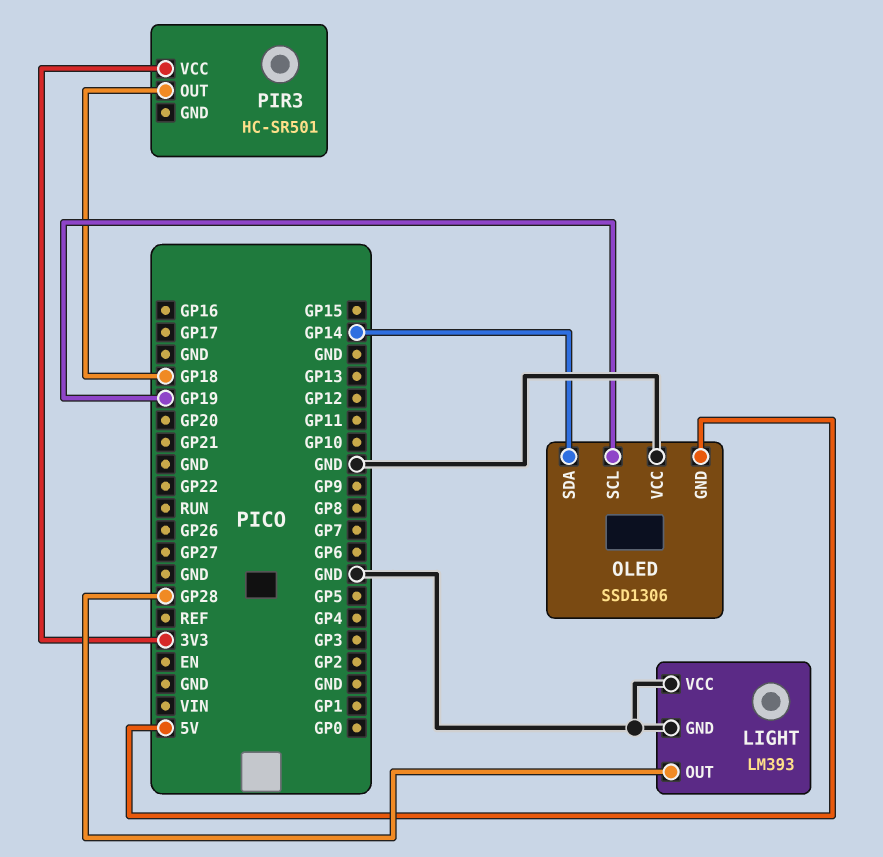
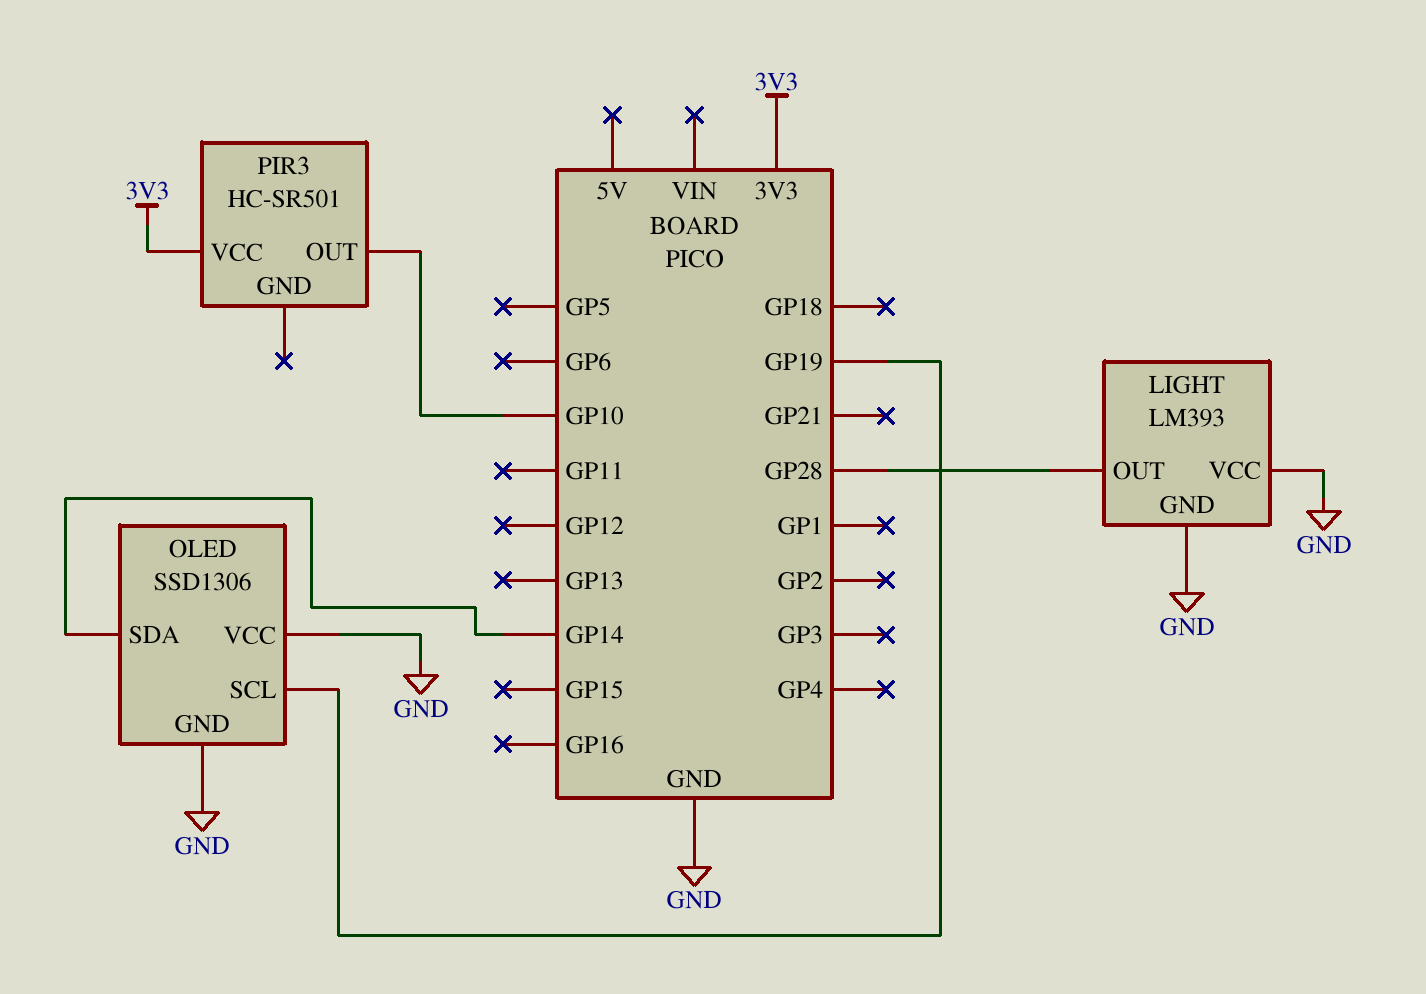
OLED pin GND: 5V -> GND
PIR3 pin OUT: GP18 -> GP10

